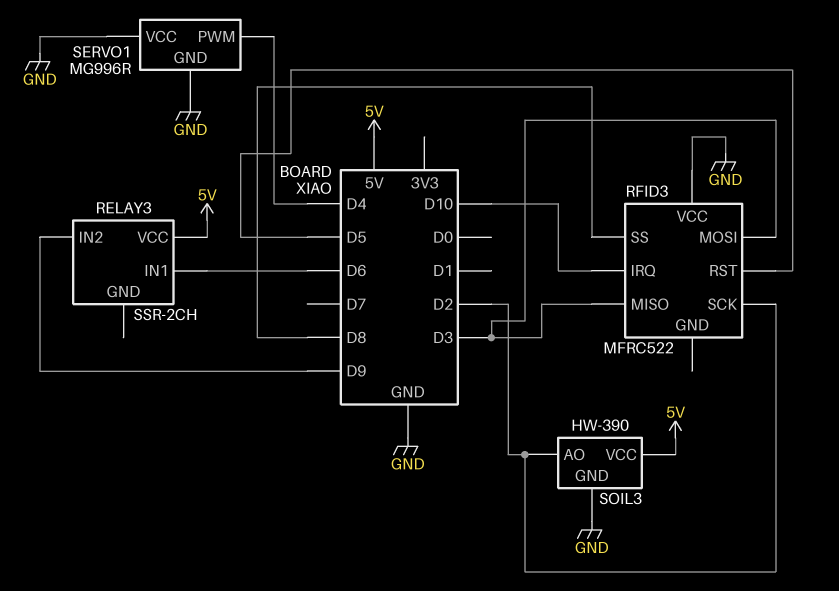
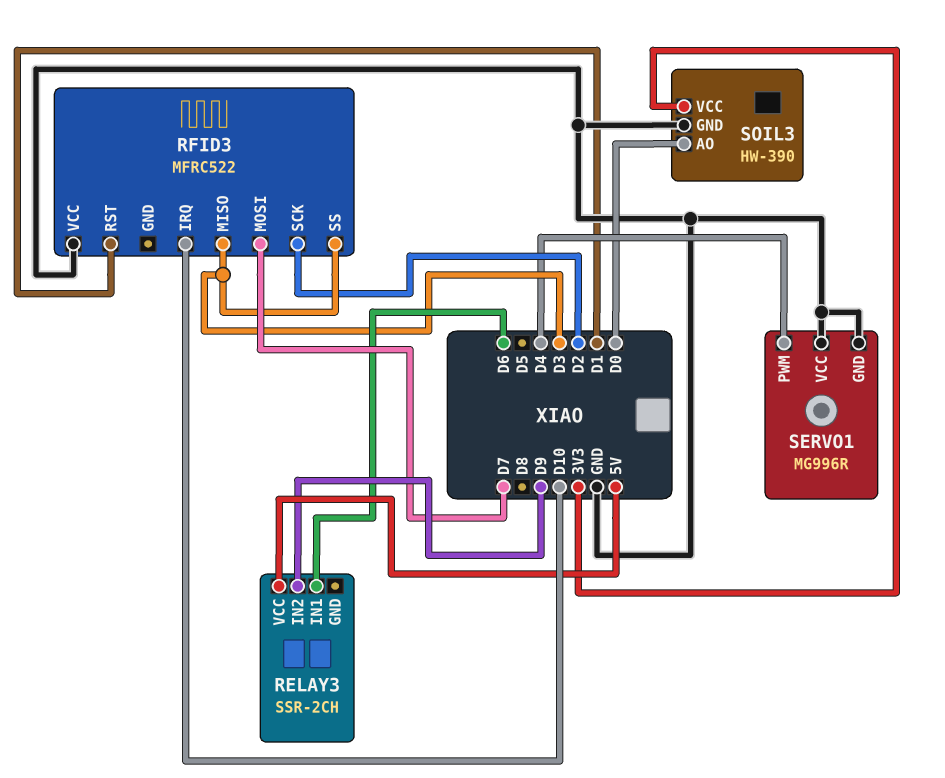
RFID3 pin MOSI: D3 -> D7
RFID3 pin RST: D5 -> D1
RFID3 pin SS: D8 -> D3
SOIL3 pin AO: D2 -> D0
SOIL3 pin VCC: 5V -> 3V3

